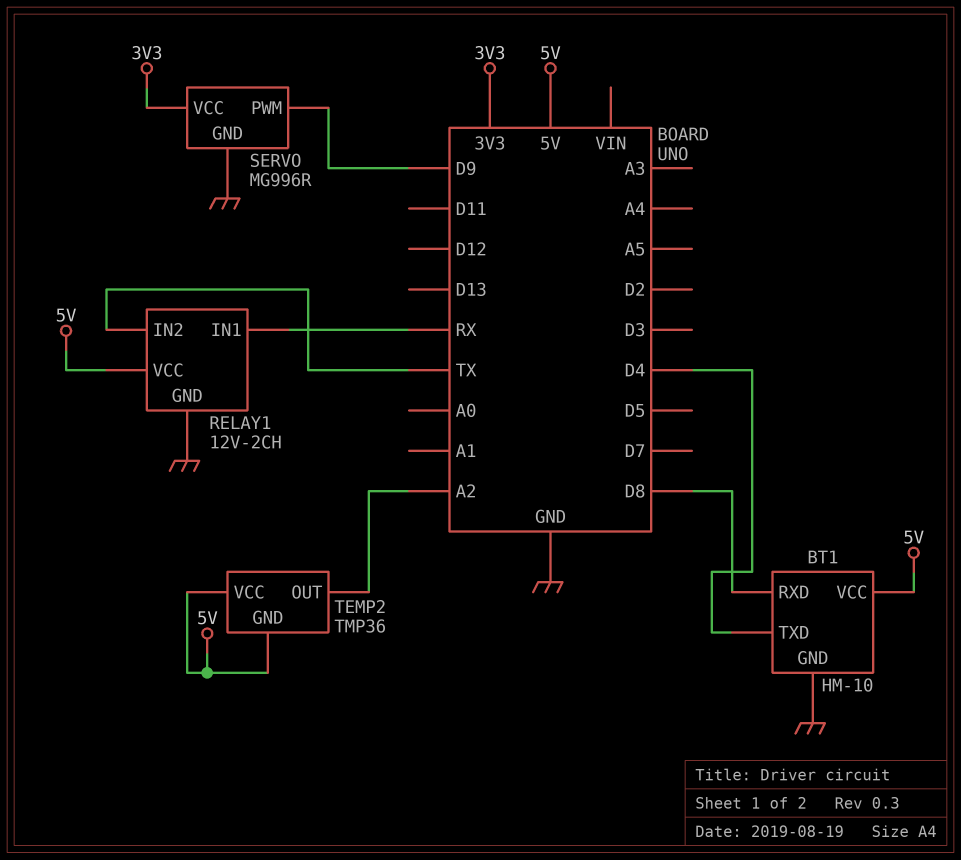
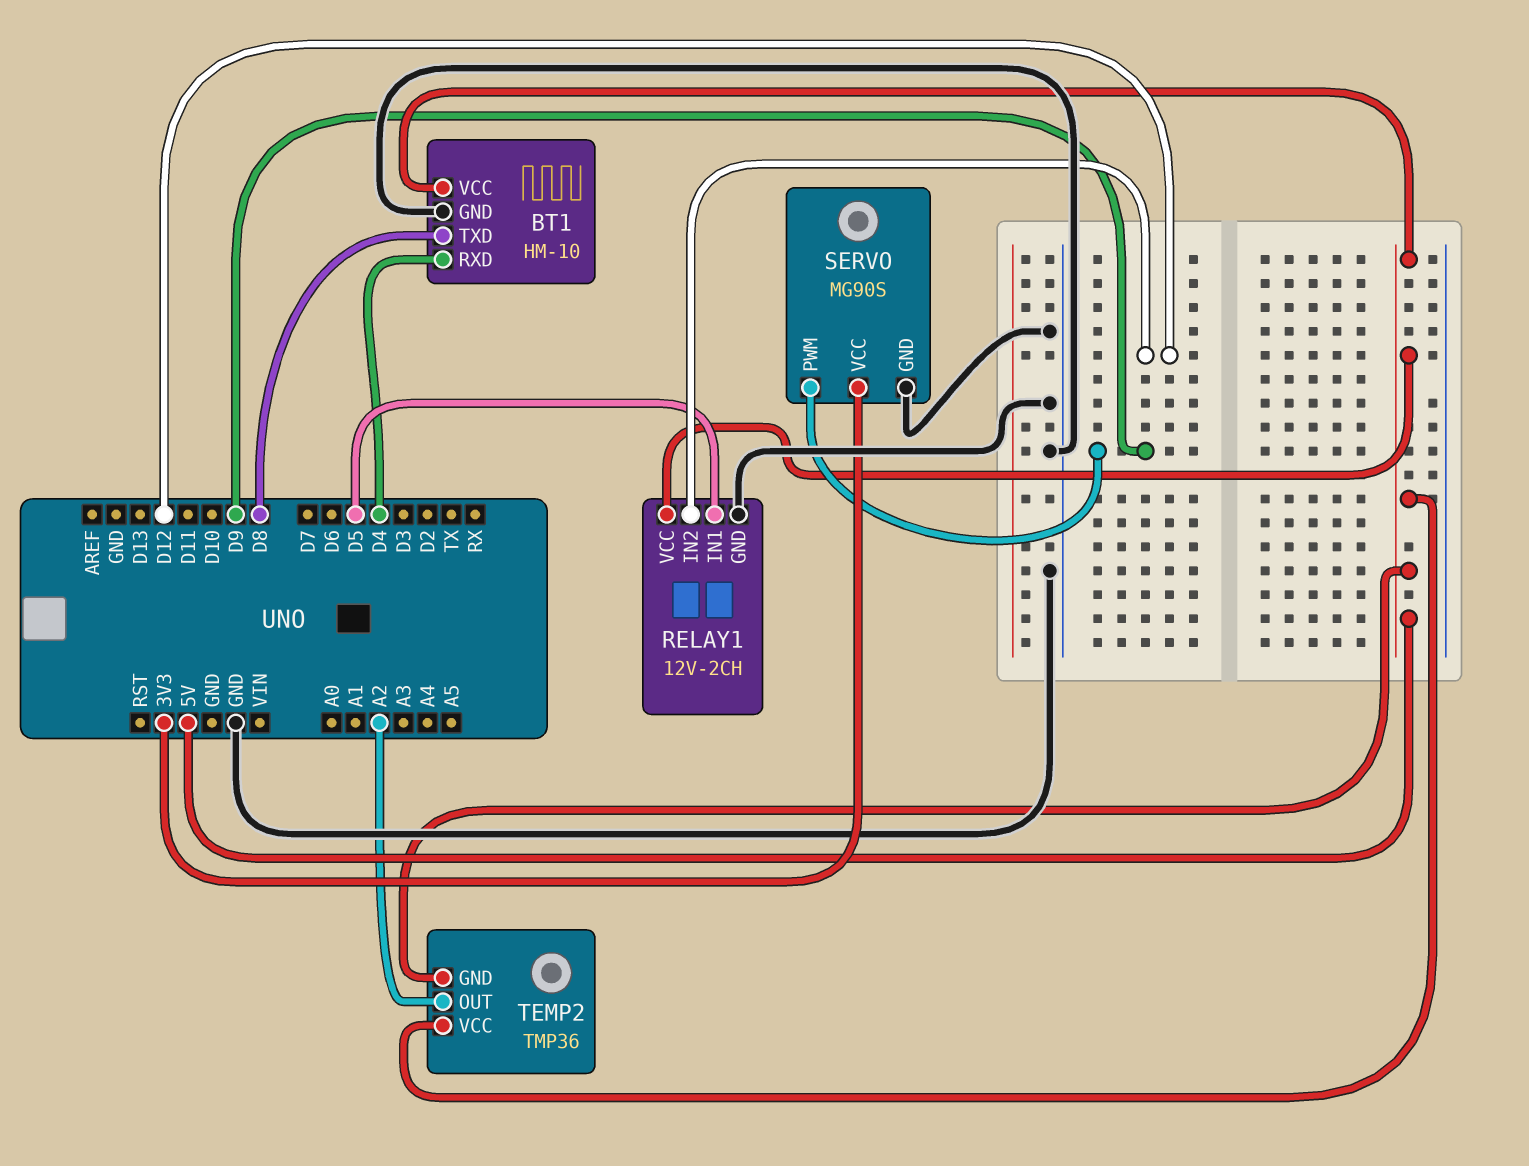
BT1 pin RXD: D8 -> D4
BT1 pin TXD: D4 -> D8
RELAY1 pin IN1: RX -> D5
RELAY1 pin IN2: TX -> D12
SERVO: MG996R -> MG90S

